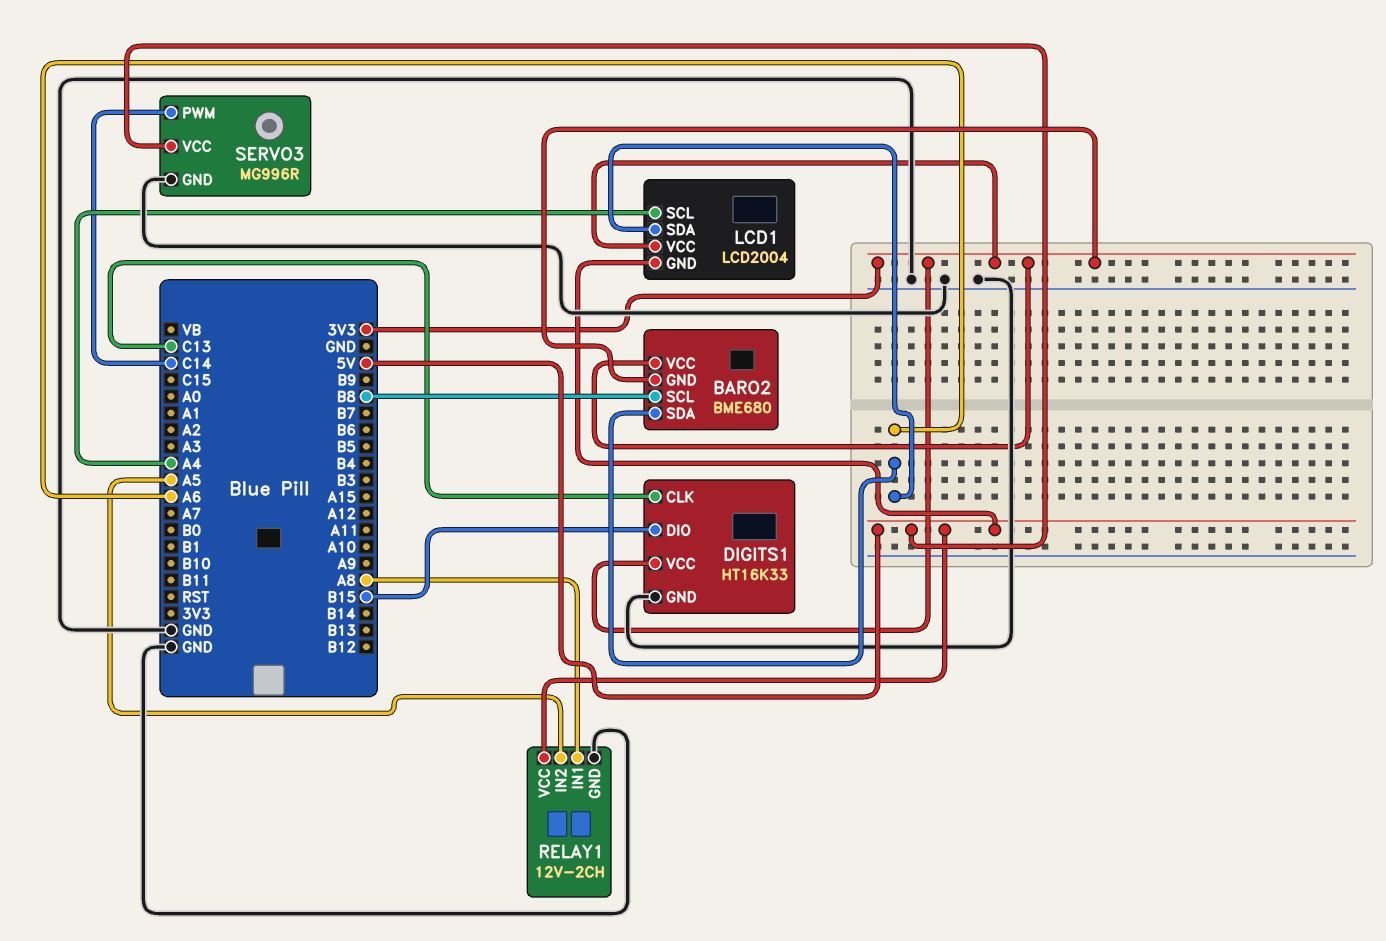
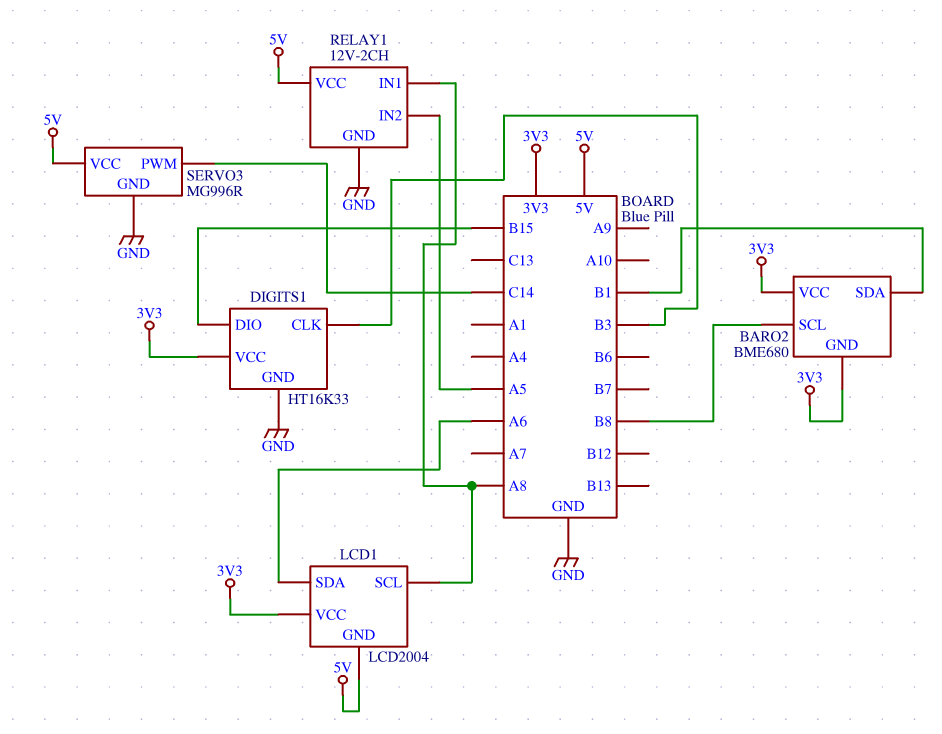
BARO2 pin SDA: A6 -> B1
DIGITS1 pin CLK: C13 -> B3
LCD1 pin SCL: A4 -> A8

